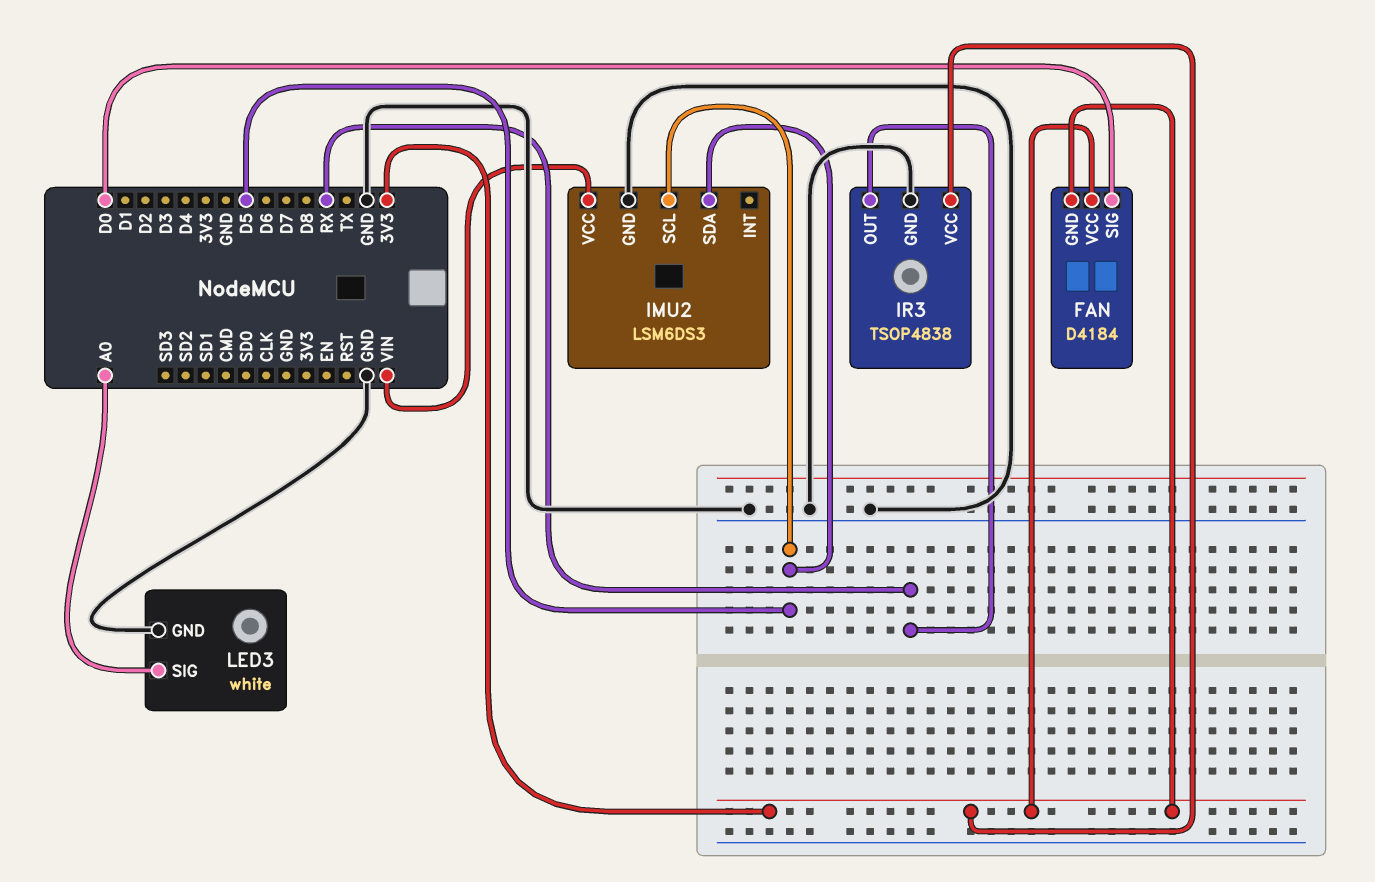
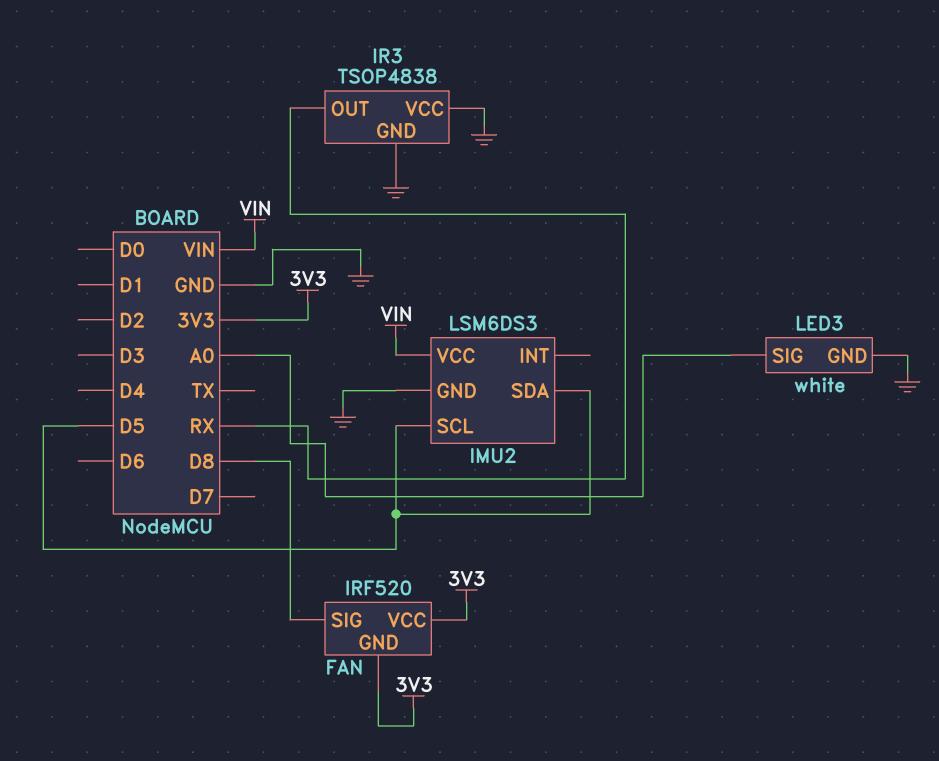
FAN: D4184 -> IRF520
FAN pin SIG: D0 -> D8
IR3 pin VCC: 3V3 -> GND

